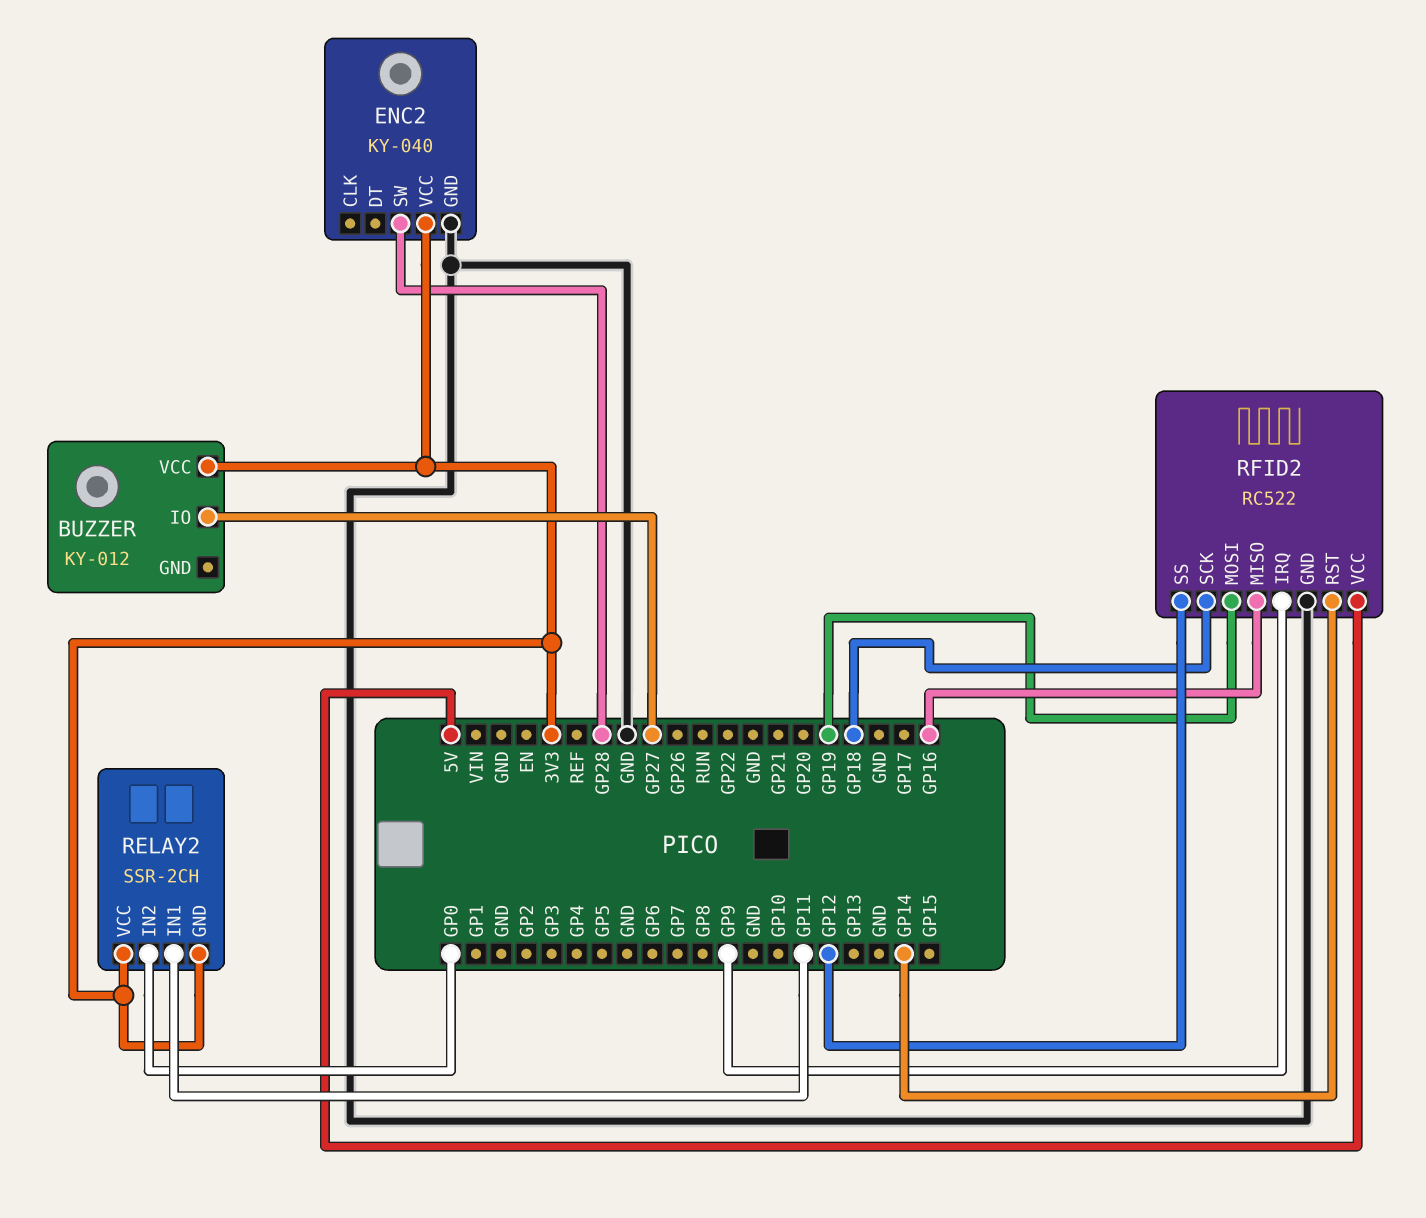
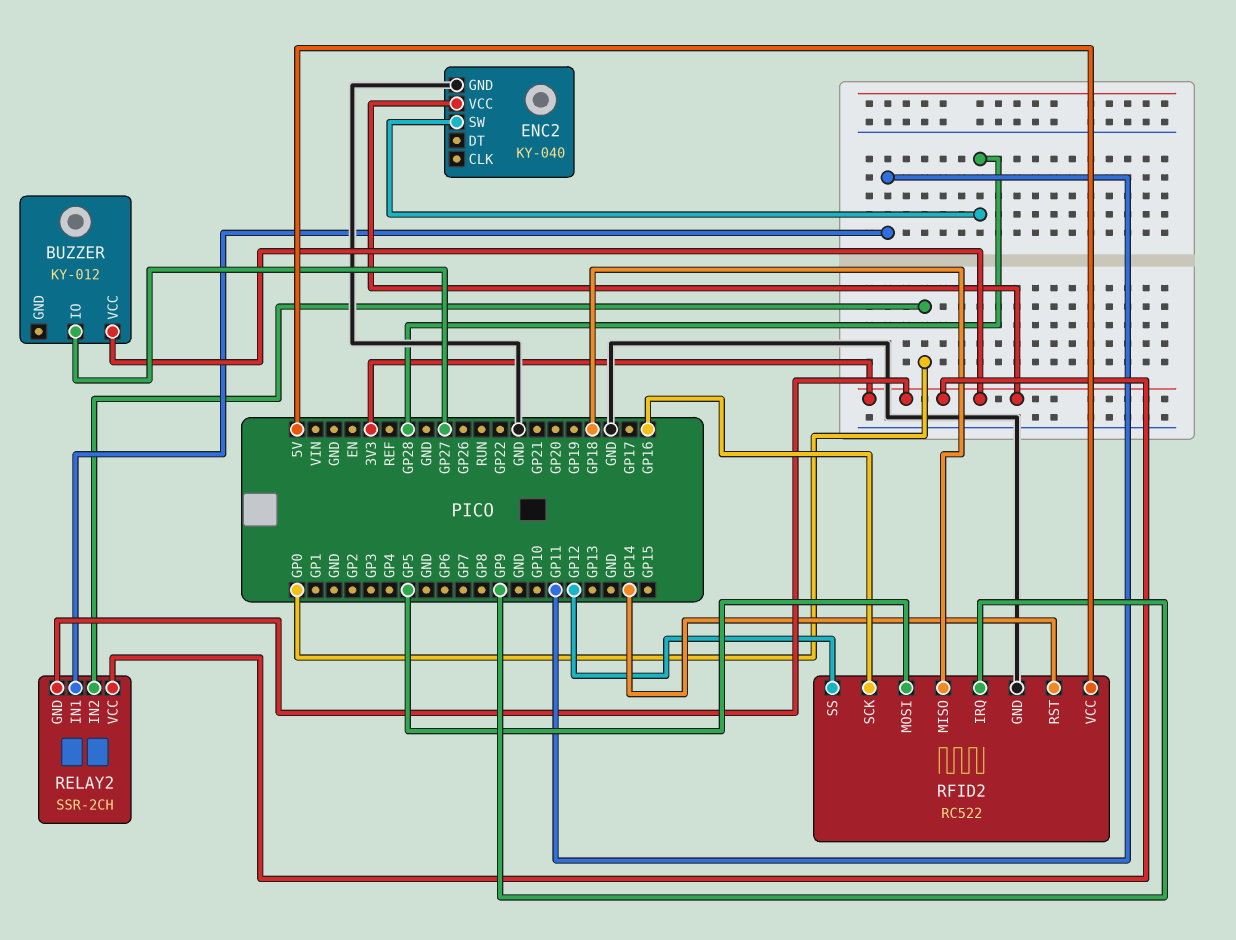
RFID2 pin MISO: GP16 -> GP18
RFID2 pin MOSI: GP19 -> GP5
RFID2 pin SCK: GP18 -> GP16

